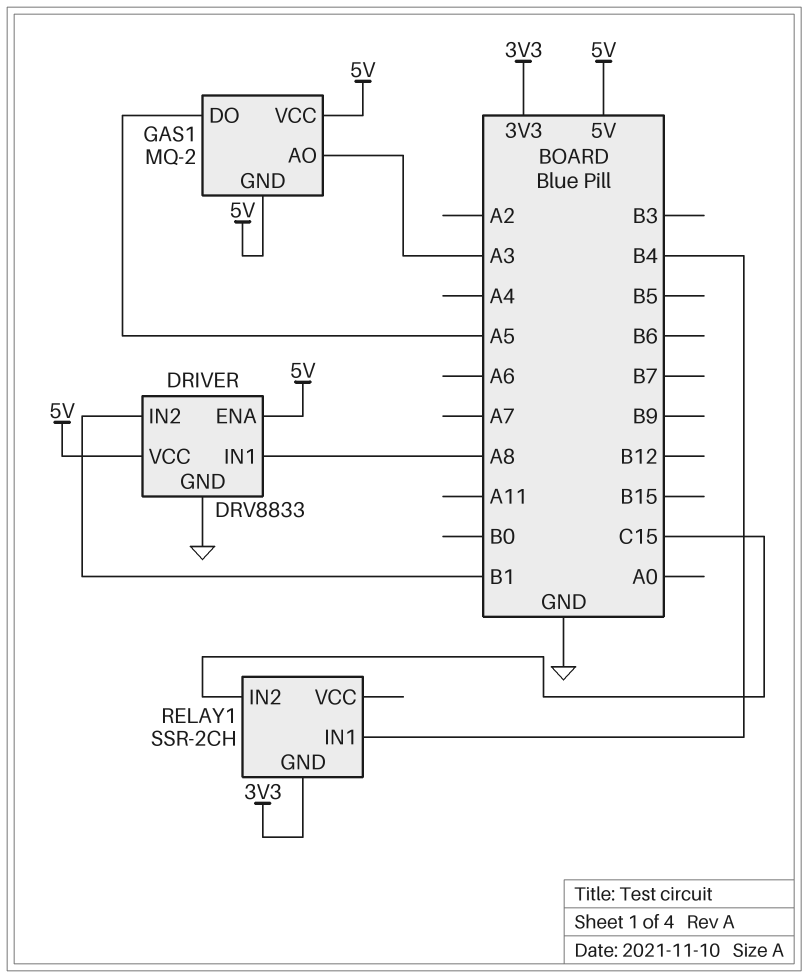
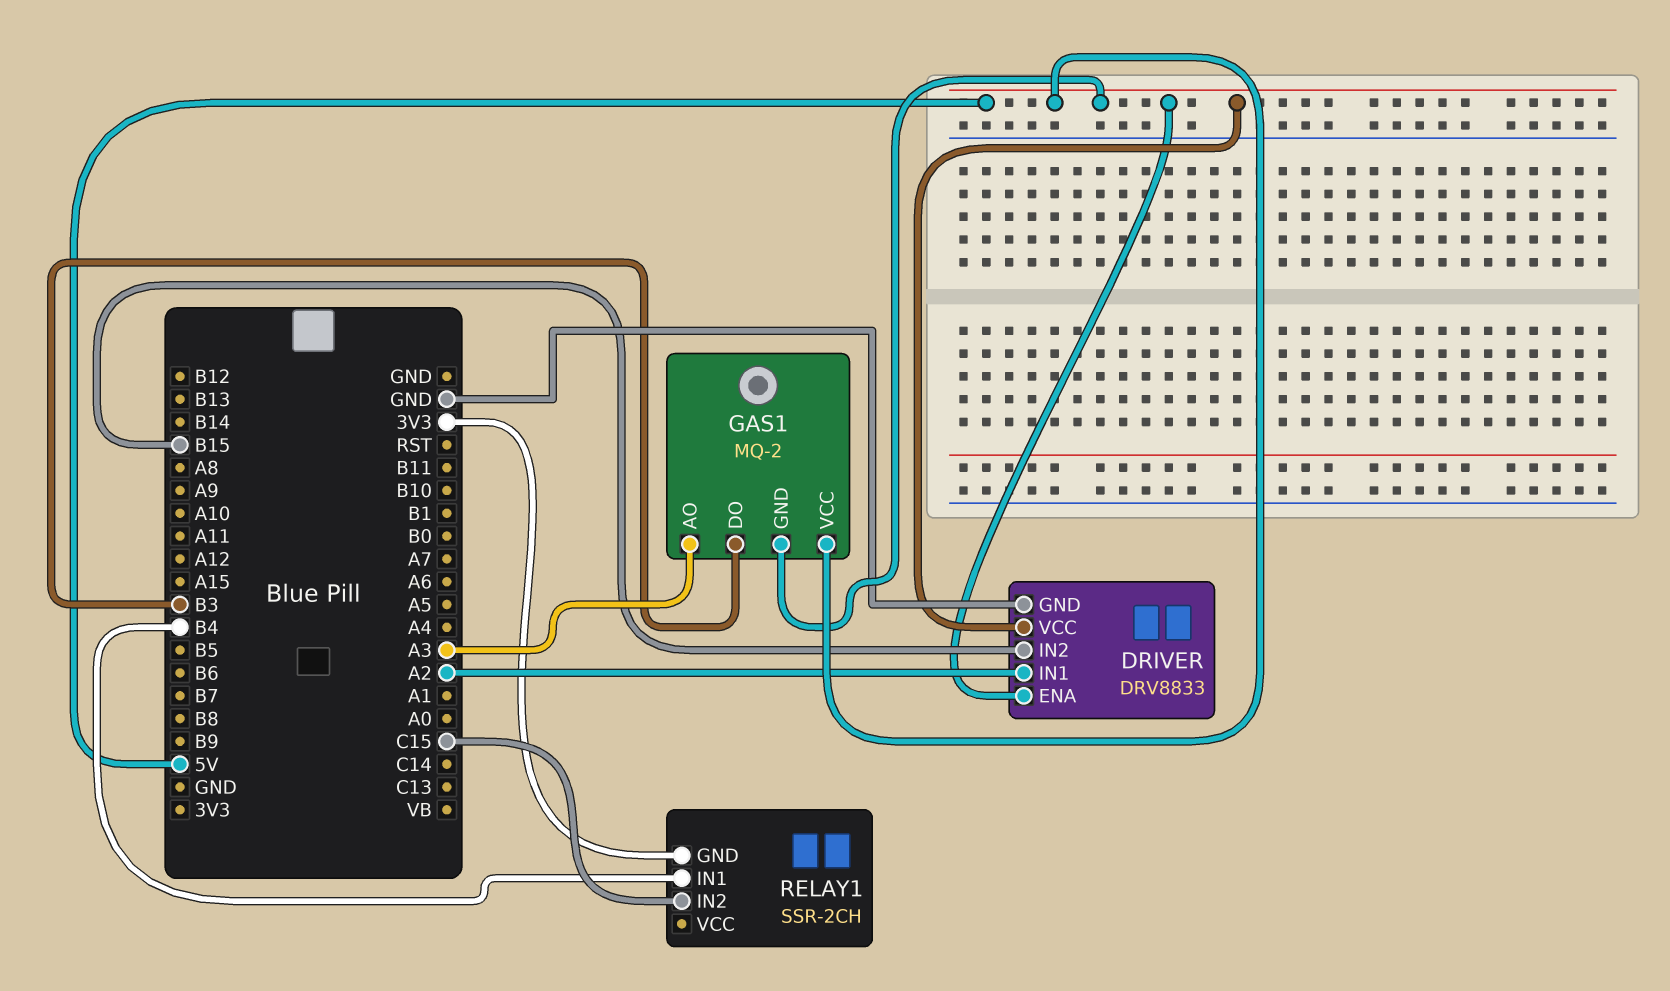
DRIVER pin IN1: A8 -> A2
DRIVER pin IN2: B1 -> B15
GAS1 pin DO: A5 -> B3

